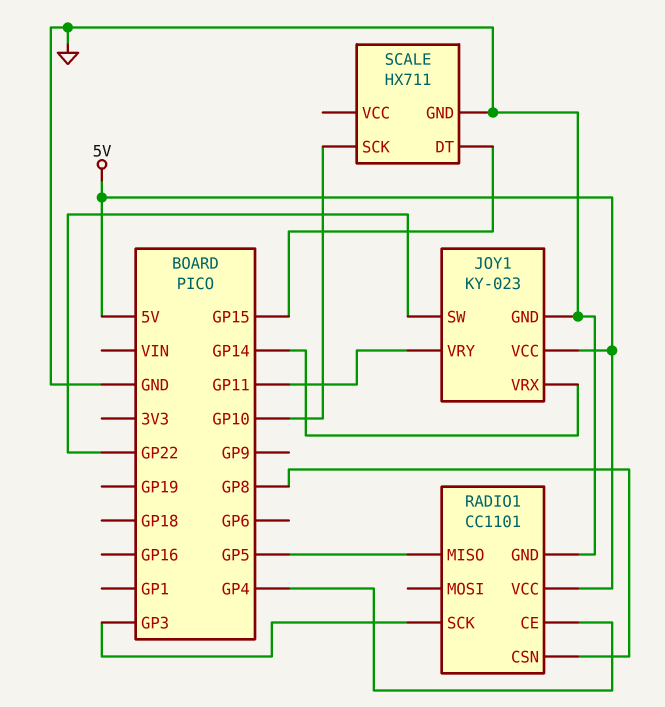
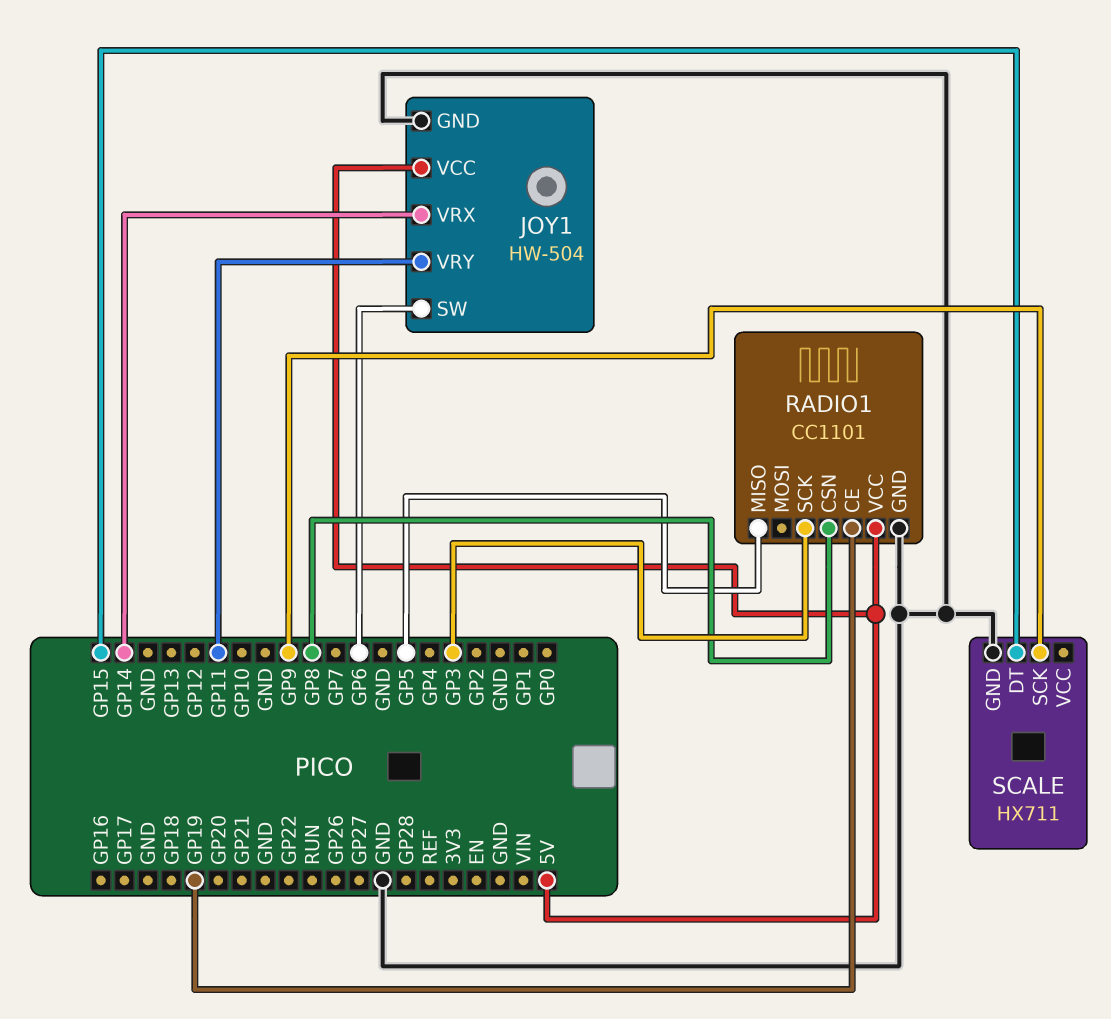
JOY1: KY-023 -> HW-504
JOY1 pin SW: GP22 -> GP6
RADIO1 pin CE: GP4 -> GP19
SCALE pin SCK: GP10 -> GP9

